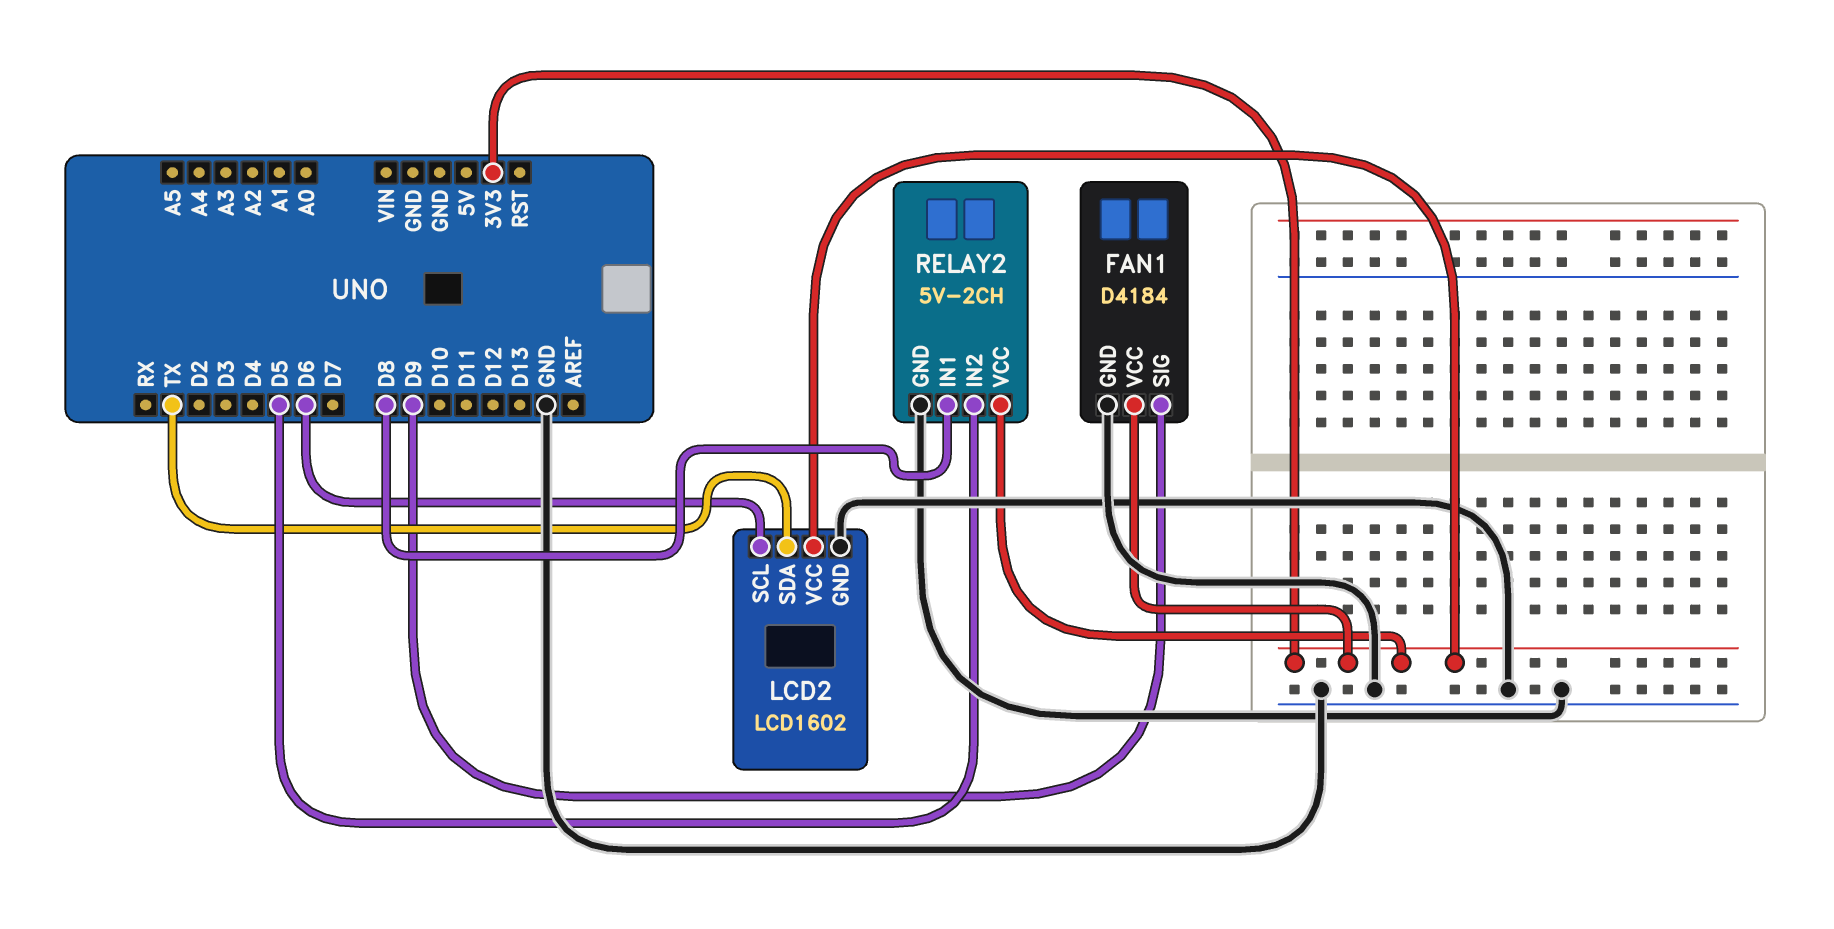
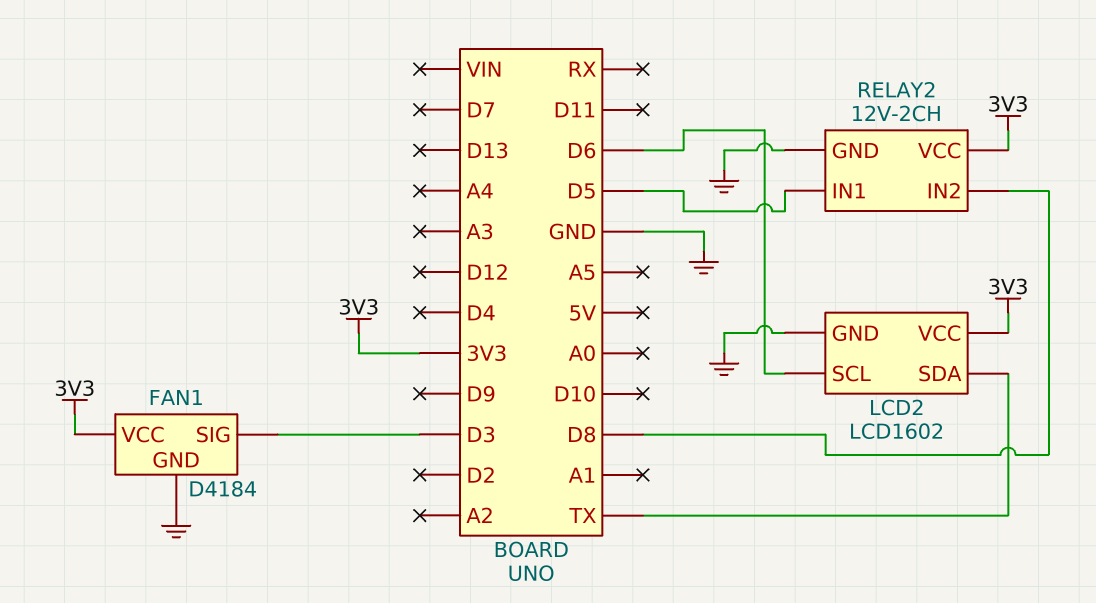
FAN1 pin SIG: D9 -> D3
RELAY2: 5V-2CH -> 12V-2CH
RELAY2 pin IN1: D8 -> D5
RELAY2 pin IN2: D5 -> D8

